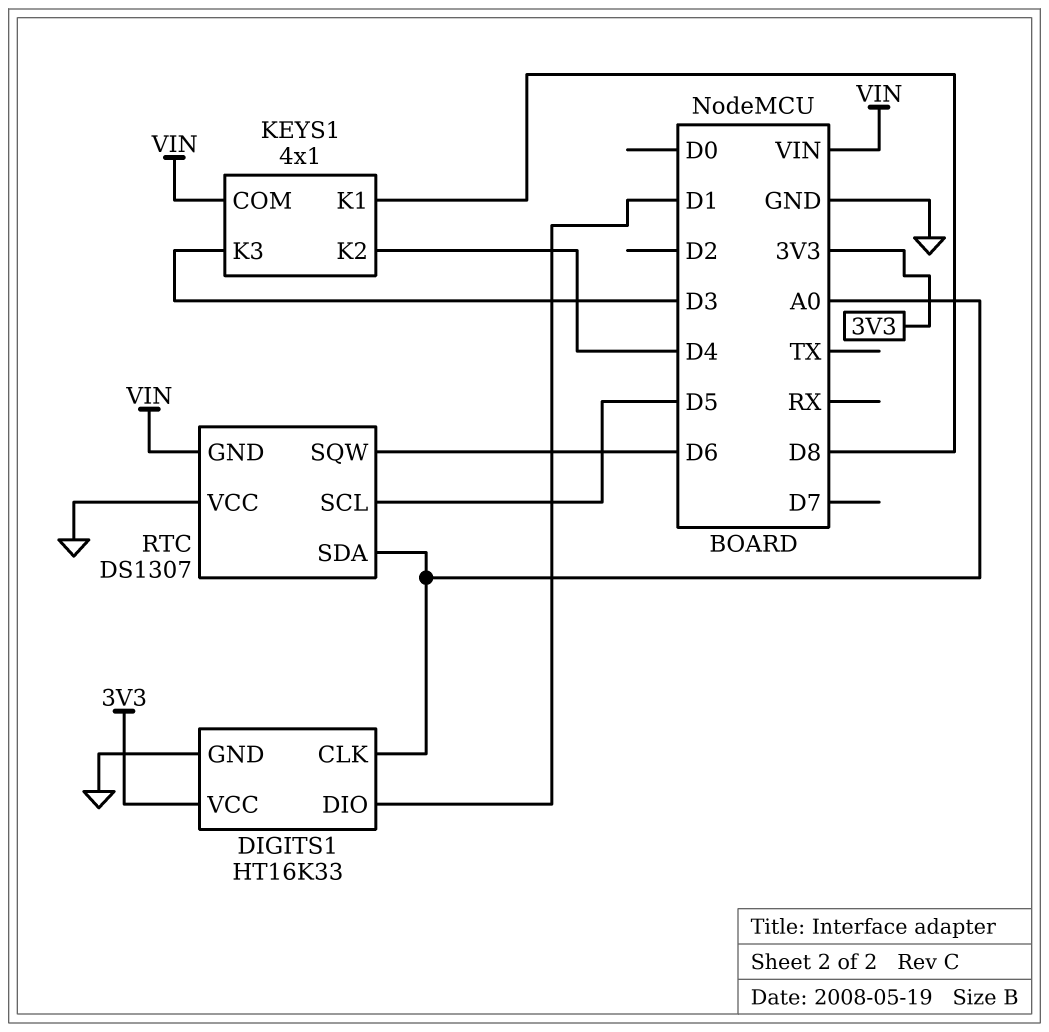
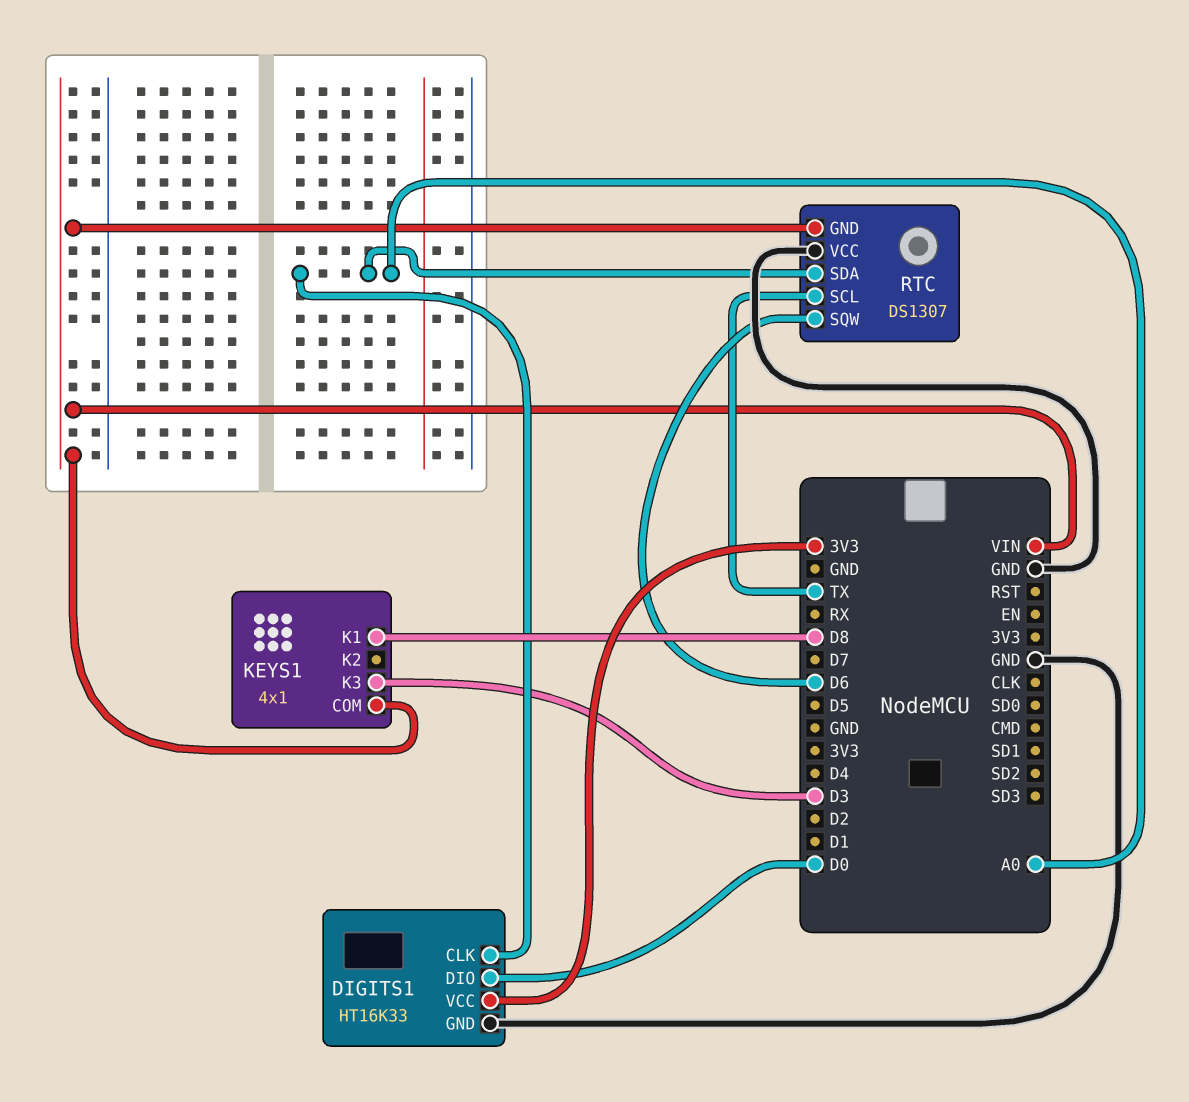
DIGITS1 pin DIO: D1 -> D0
KEYS1 pin K2: D4 -> none
RTC pin SCL: D5 -> TX

